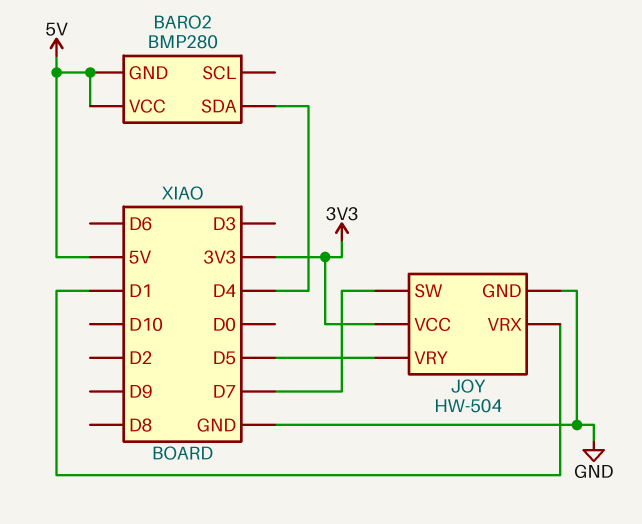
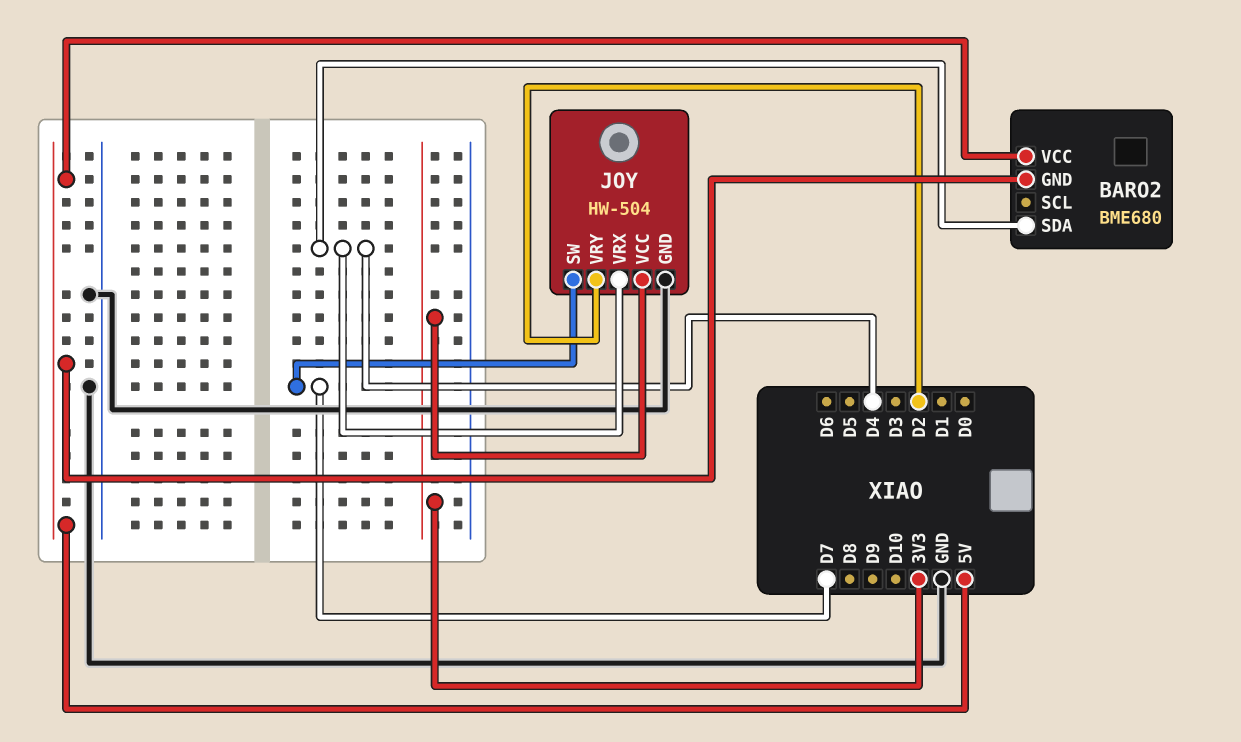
BARO2: BMP280 -> BME680
JOY pin VRX: D1 -> D4
JOY pin VRY: D5 -> D2

